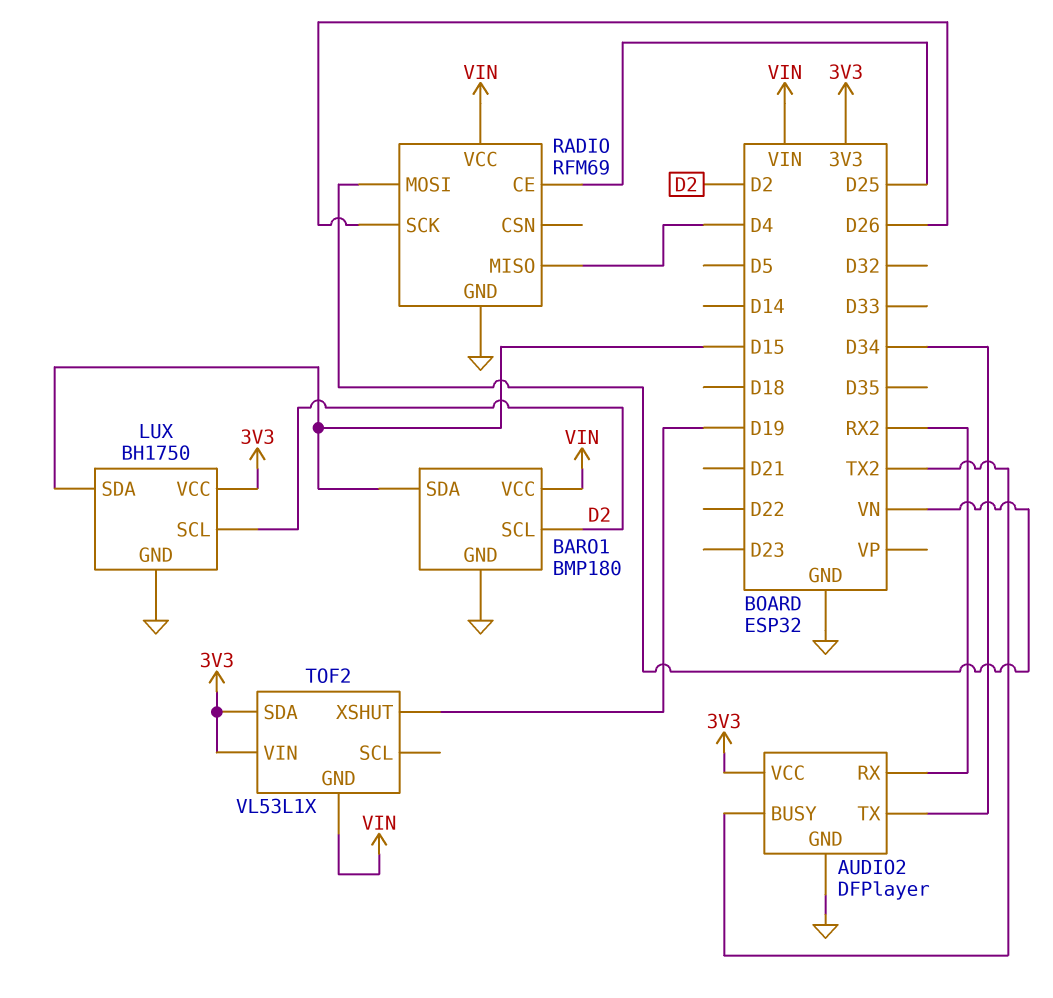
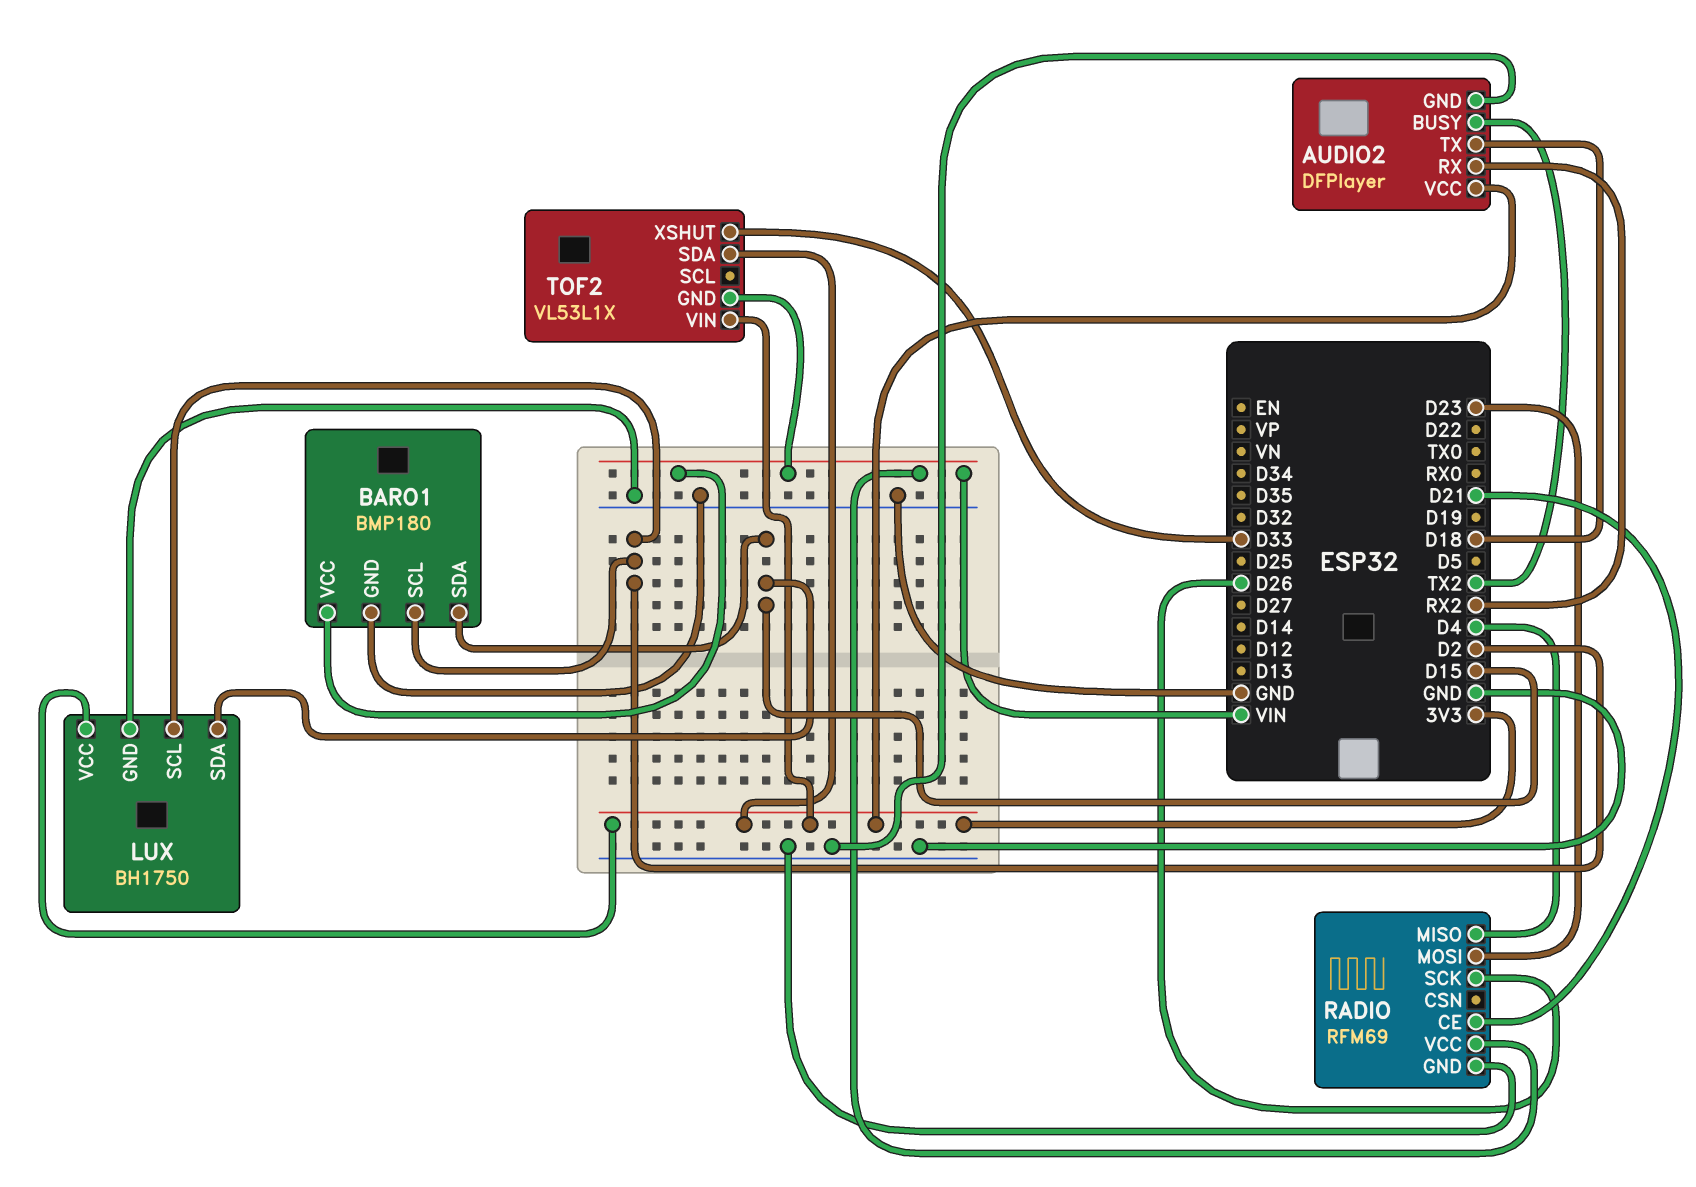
AUDIO2 pin TX: D34 -> D18
RADIO pin CE: D25 -> D21
RADIO pin MOSI: VN -> D23
TOF2 pin XSHUT: D19 -> D33

